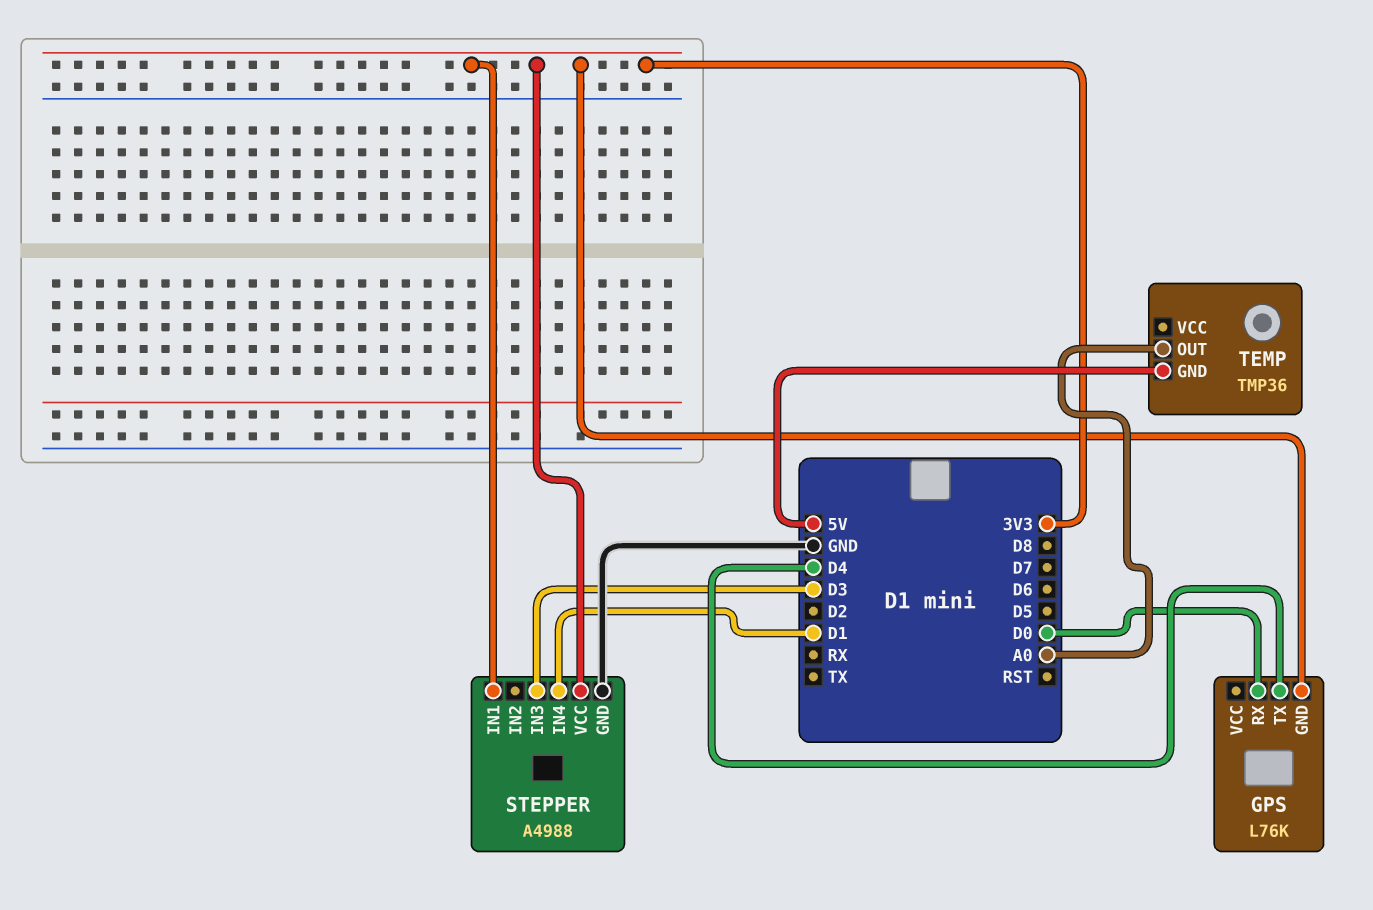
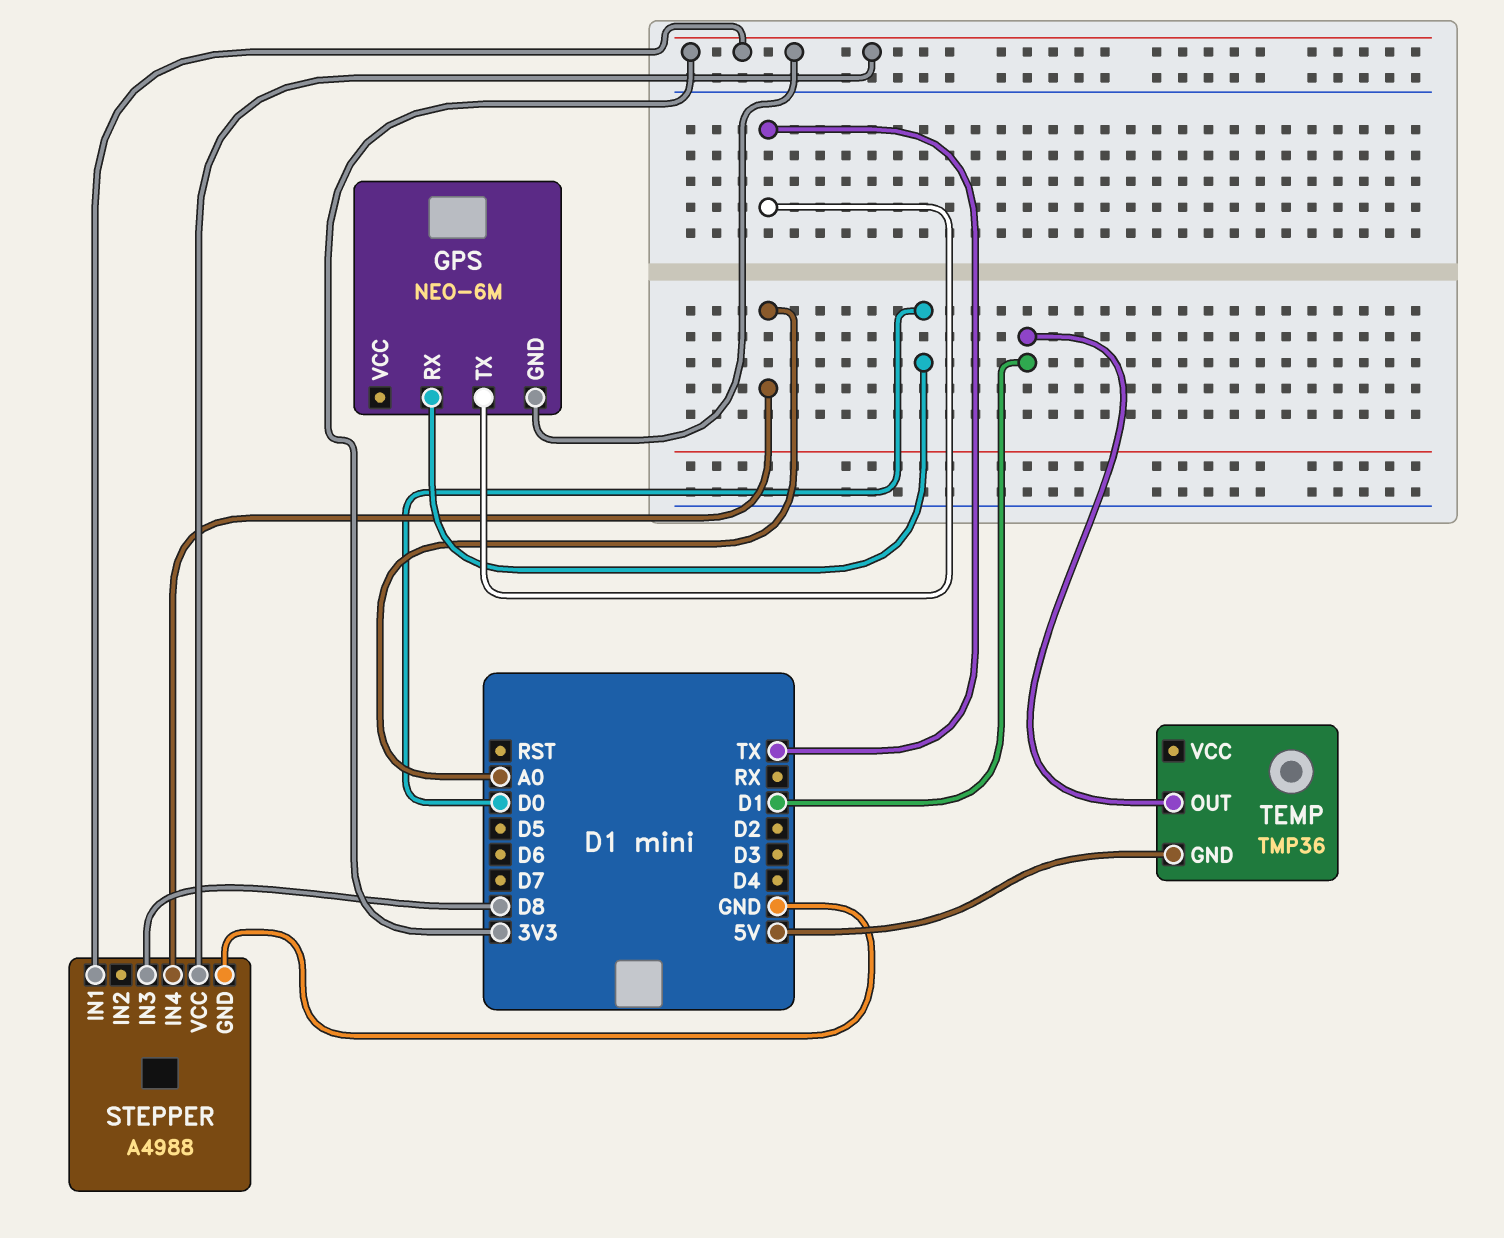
GPS: L76K -> NEO-6M
GPS pin TX: D4 -> TX
STEPPER pin IN3: D3 -> D8
STEPPER pin IN4: D1 -> A0
TEMP pin OUT: A0 -> D1

